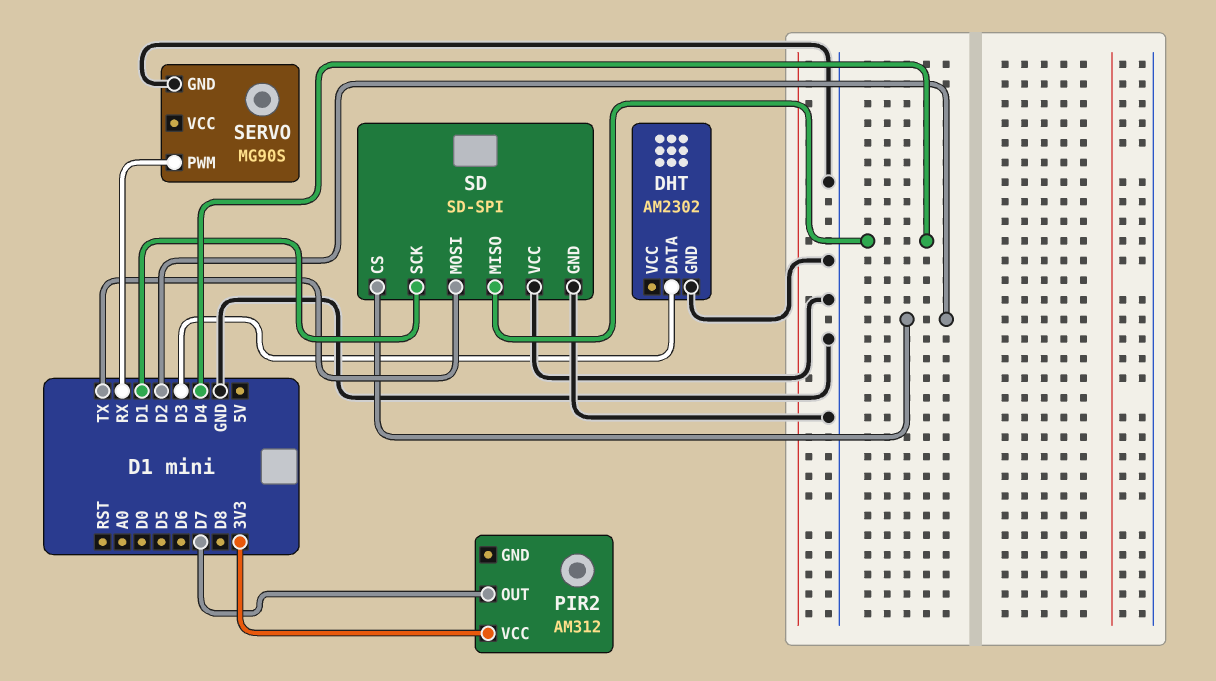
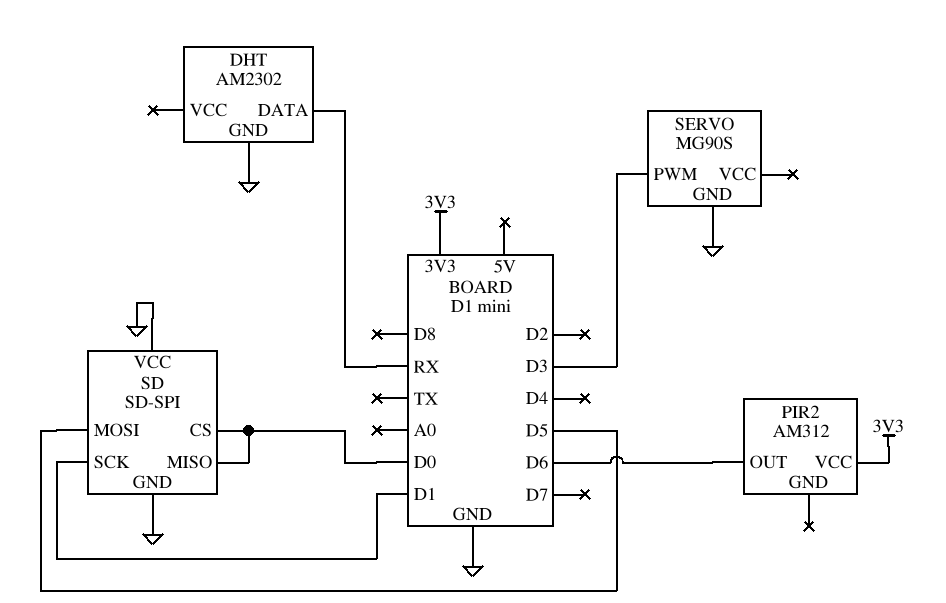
DHT pin DATA: D3 -> RX
PIR2 pin OUT: D7 -> D6
SD pin CS: D2 -> D0
SD pin MISO: D4 -> D0
SD pin MOSI: TX -> D5
SERVO pin PWM: RX -> D3

